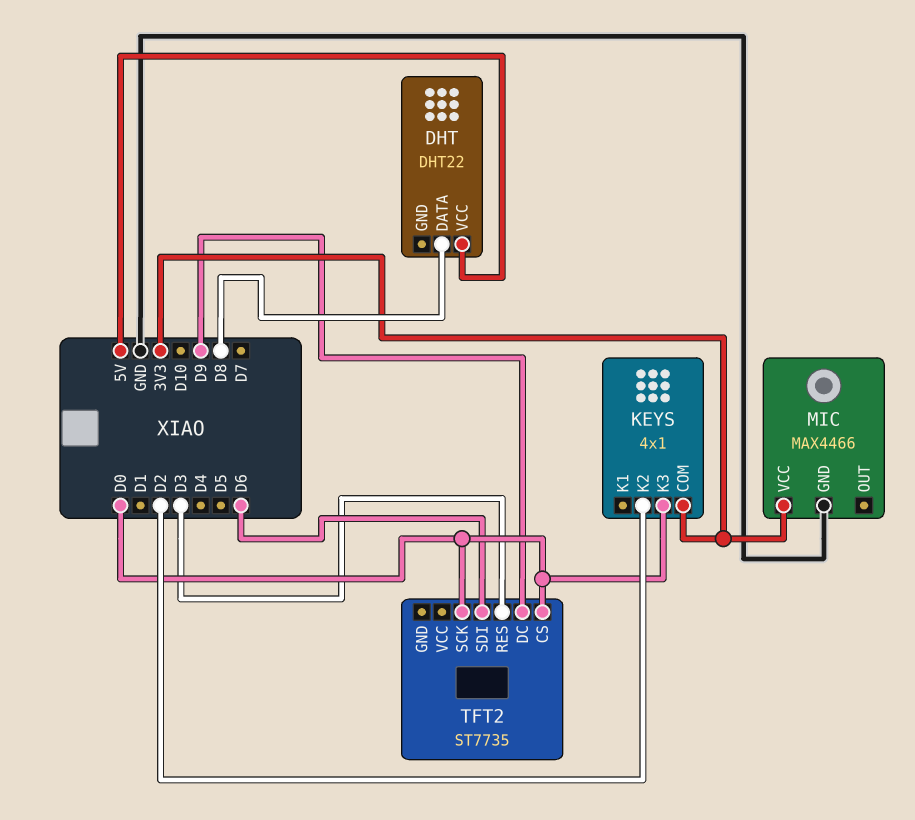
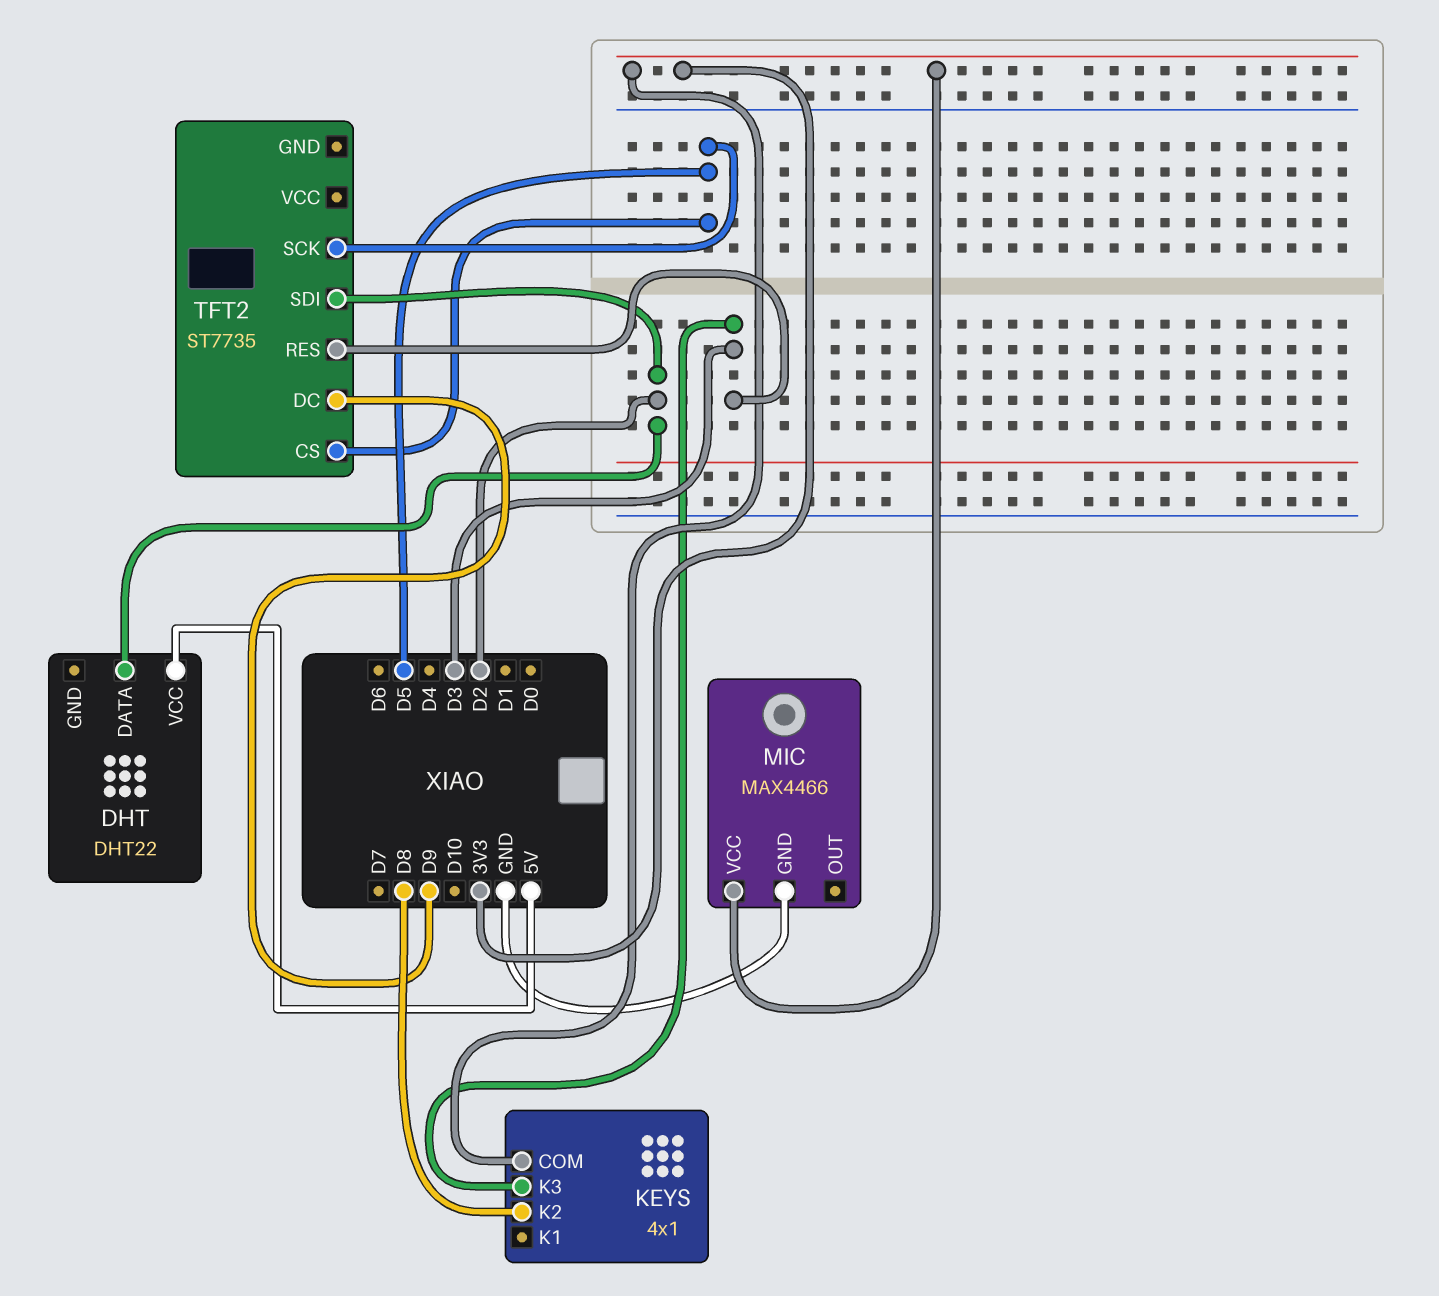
DHT pin DATA: D8 -> D2
KEYS pin K2: D2 -> D8
KEYS pin K3: D0 -> D3
TFT2 pin CS: D0 -> D5
TFT2 pin SCK: D0 -> D5
TFT2 pin SDI: D6 -> D2

